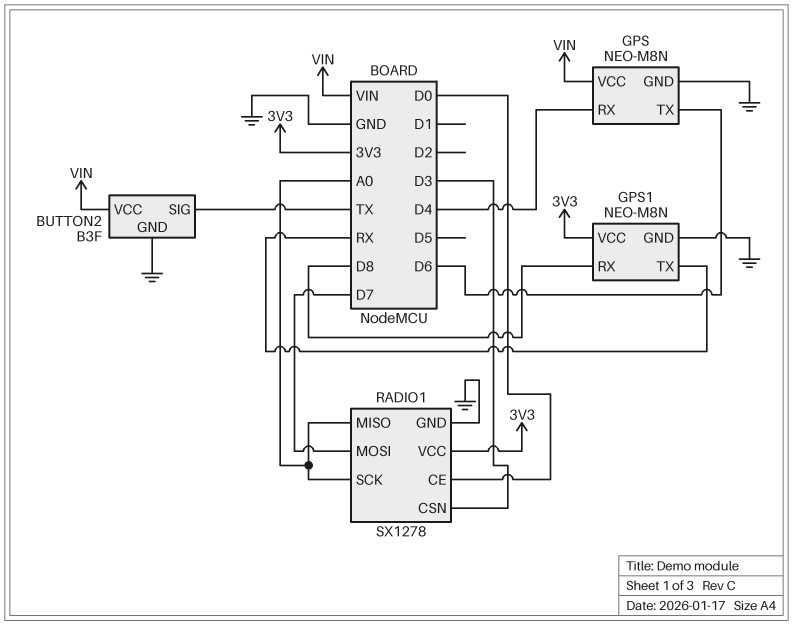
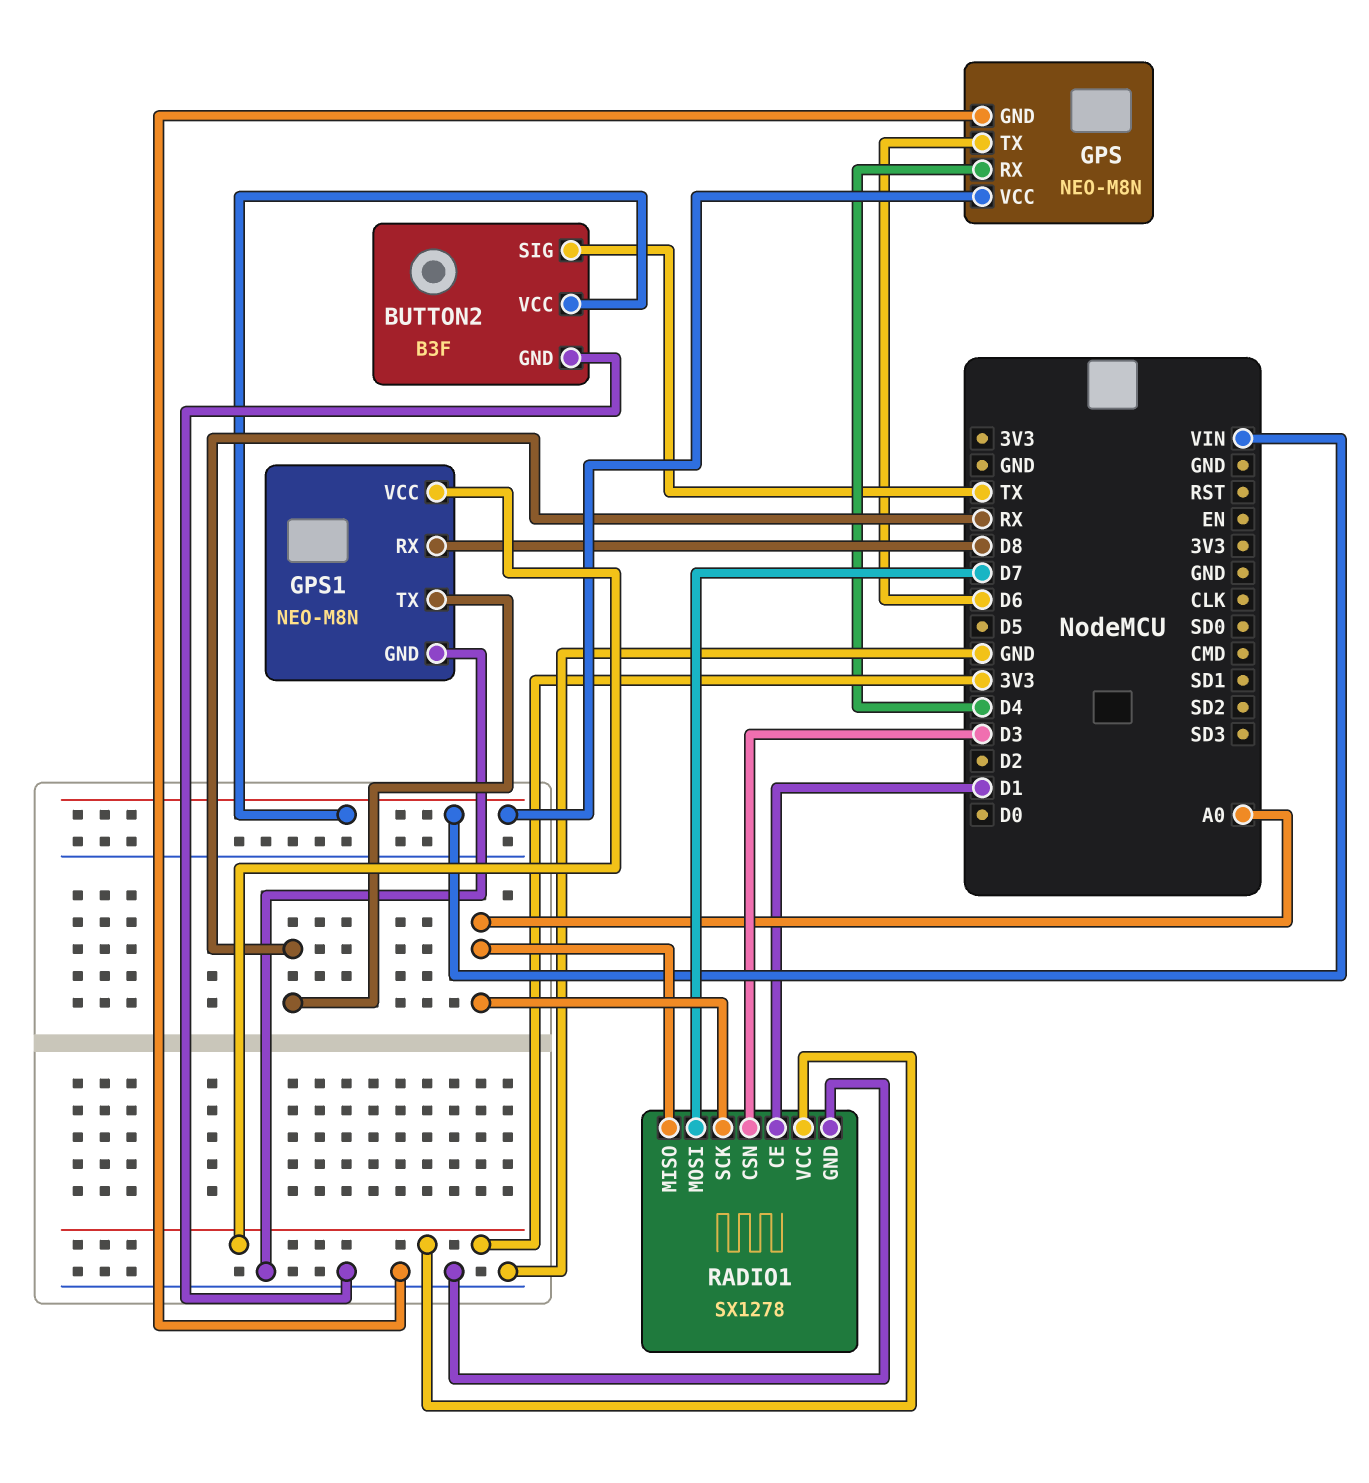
RADIO1 pin CE: D0 -> D1

